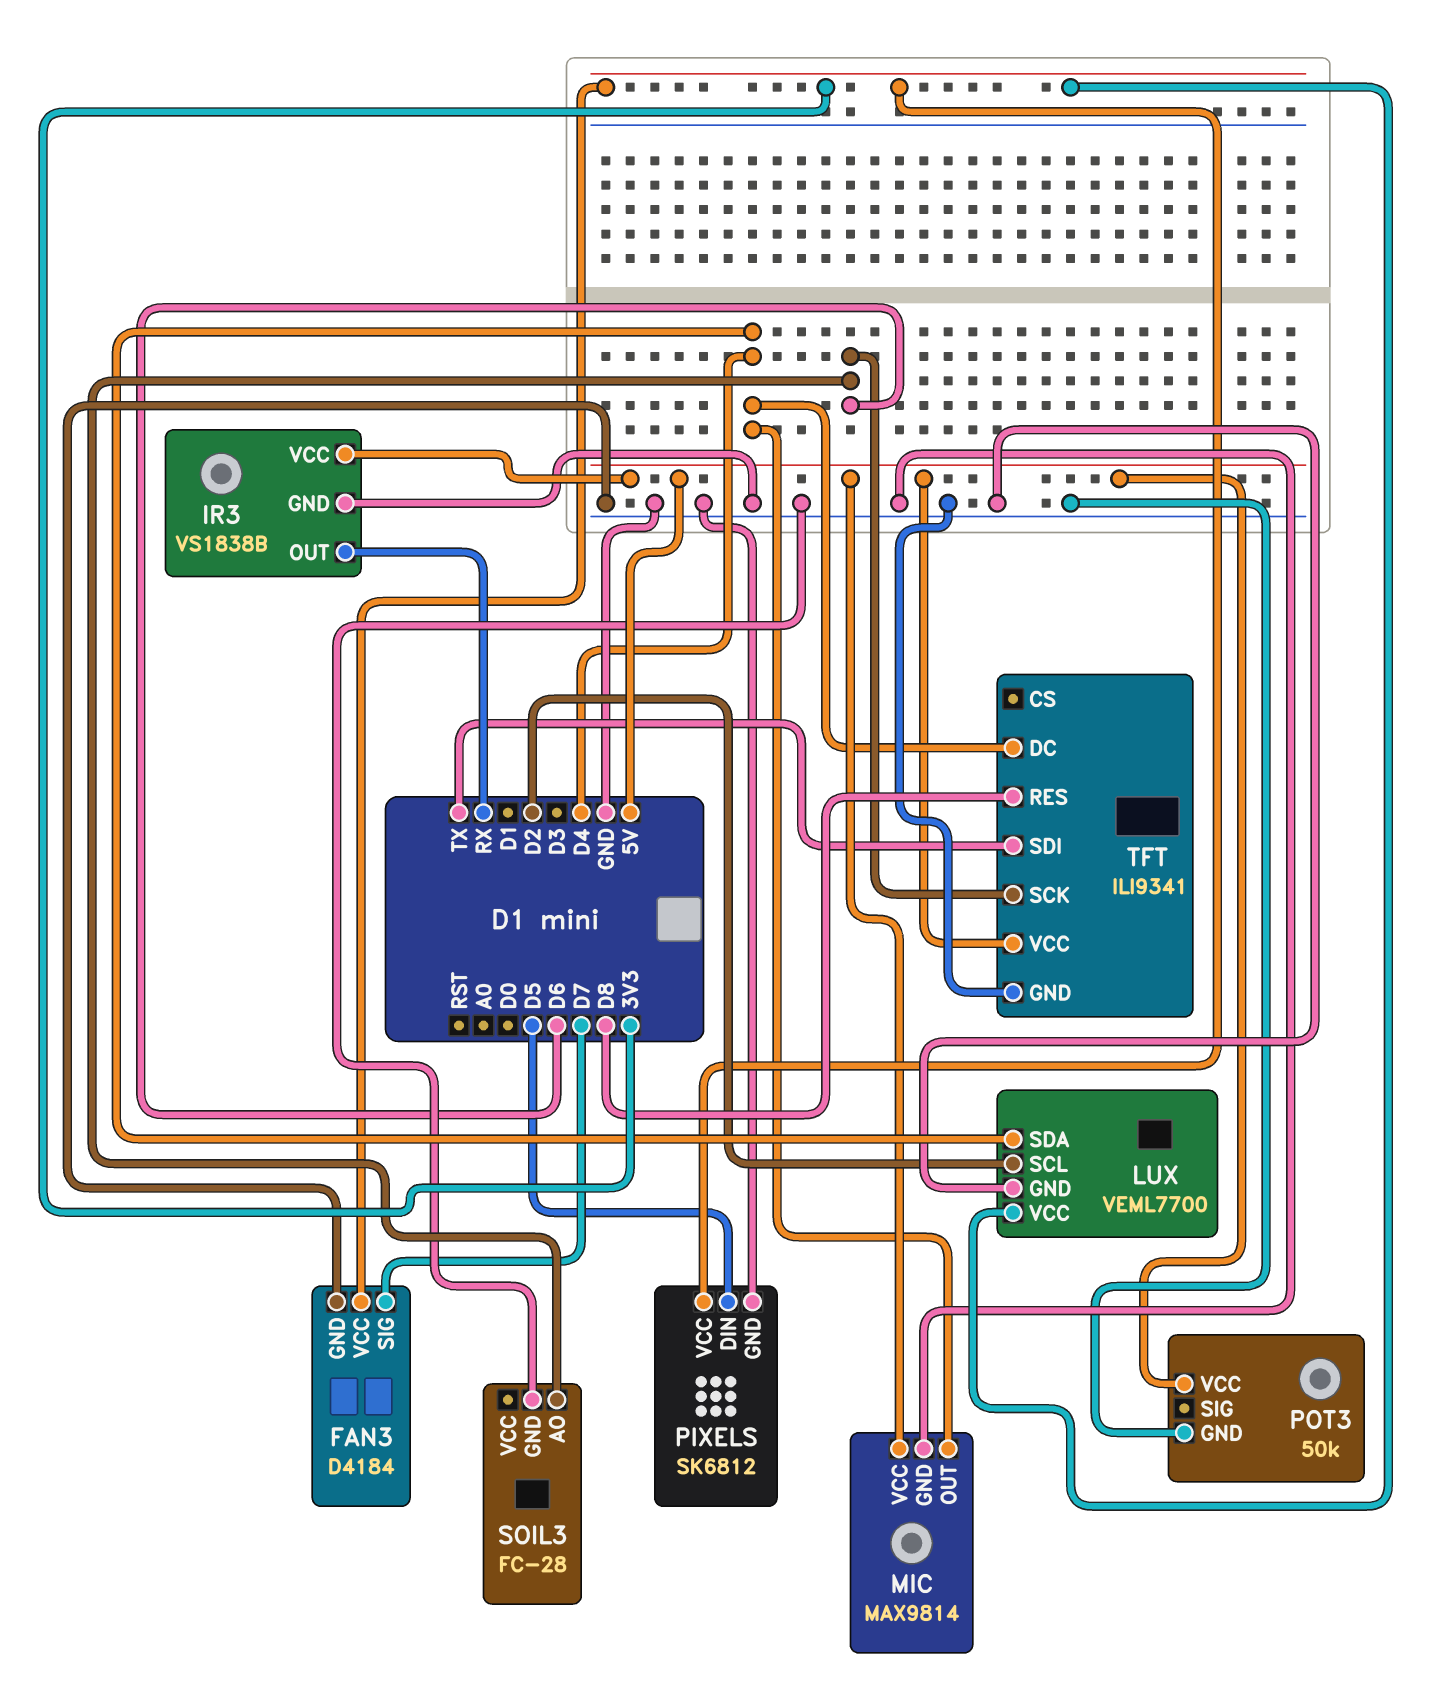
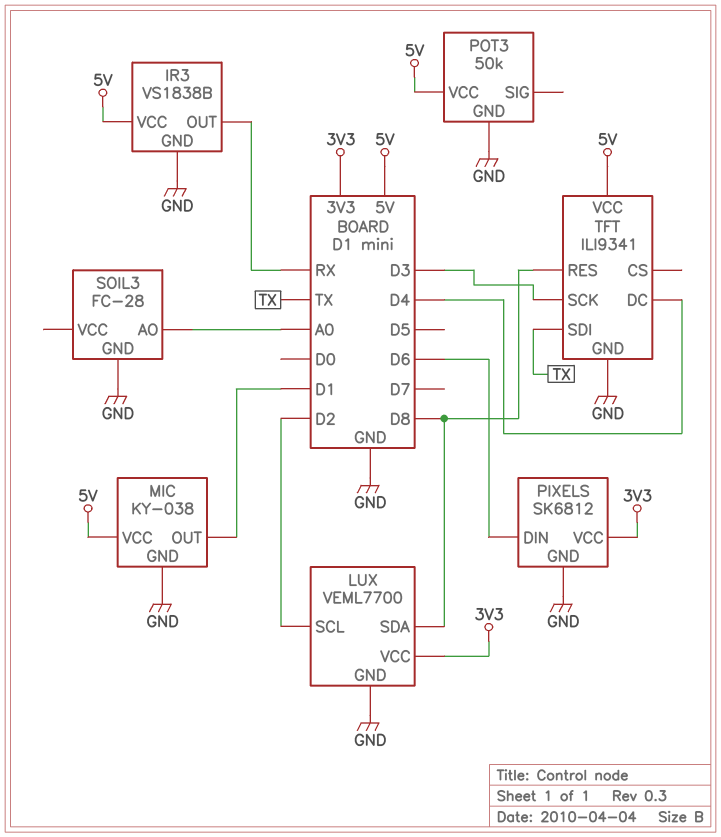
FAN3: D4184 -> none
FAN3 pin GND: GND -> none
FAN3 pin SIG: D7 -> none
FAN3 pin VCC: 3V3 -> none
LUX pin SDA: D4 -> D8
MIC: MAX9814 -> KY-038
MIC pin OUT: D4 -> D1
PIXELS pin DIN: D5 -> D6
SOIL3 pin AO: D6 -> A0
TFT pin SCK: D6 -> D3

